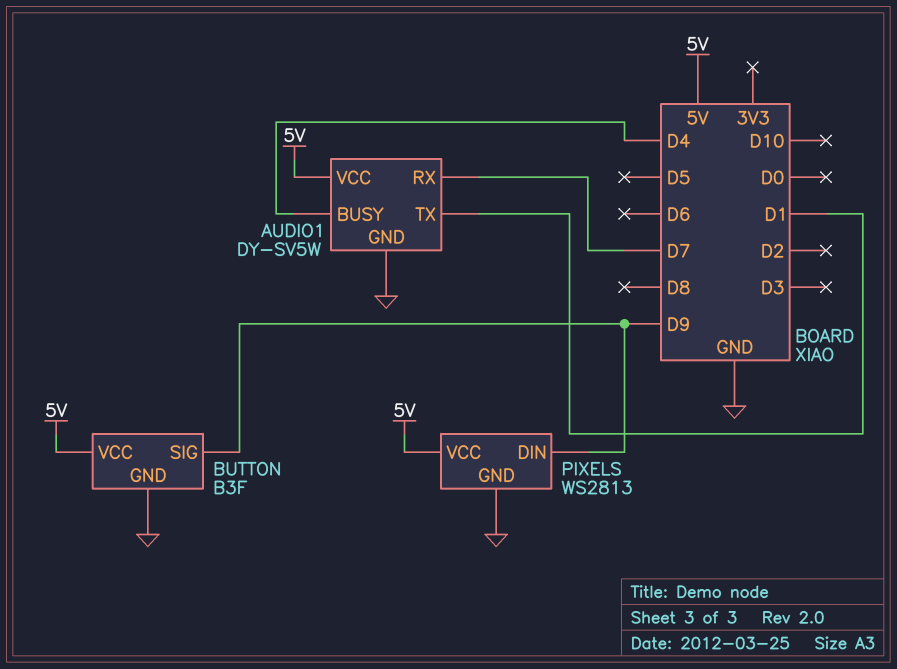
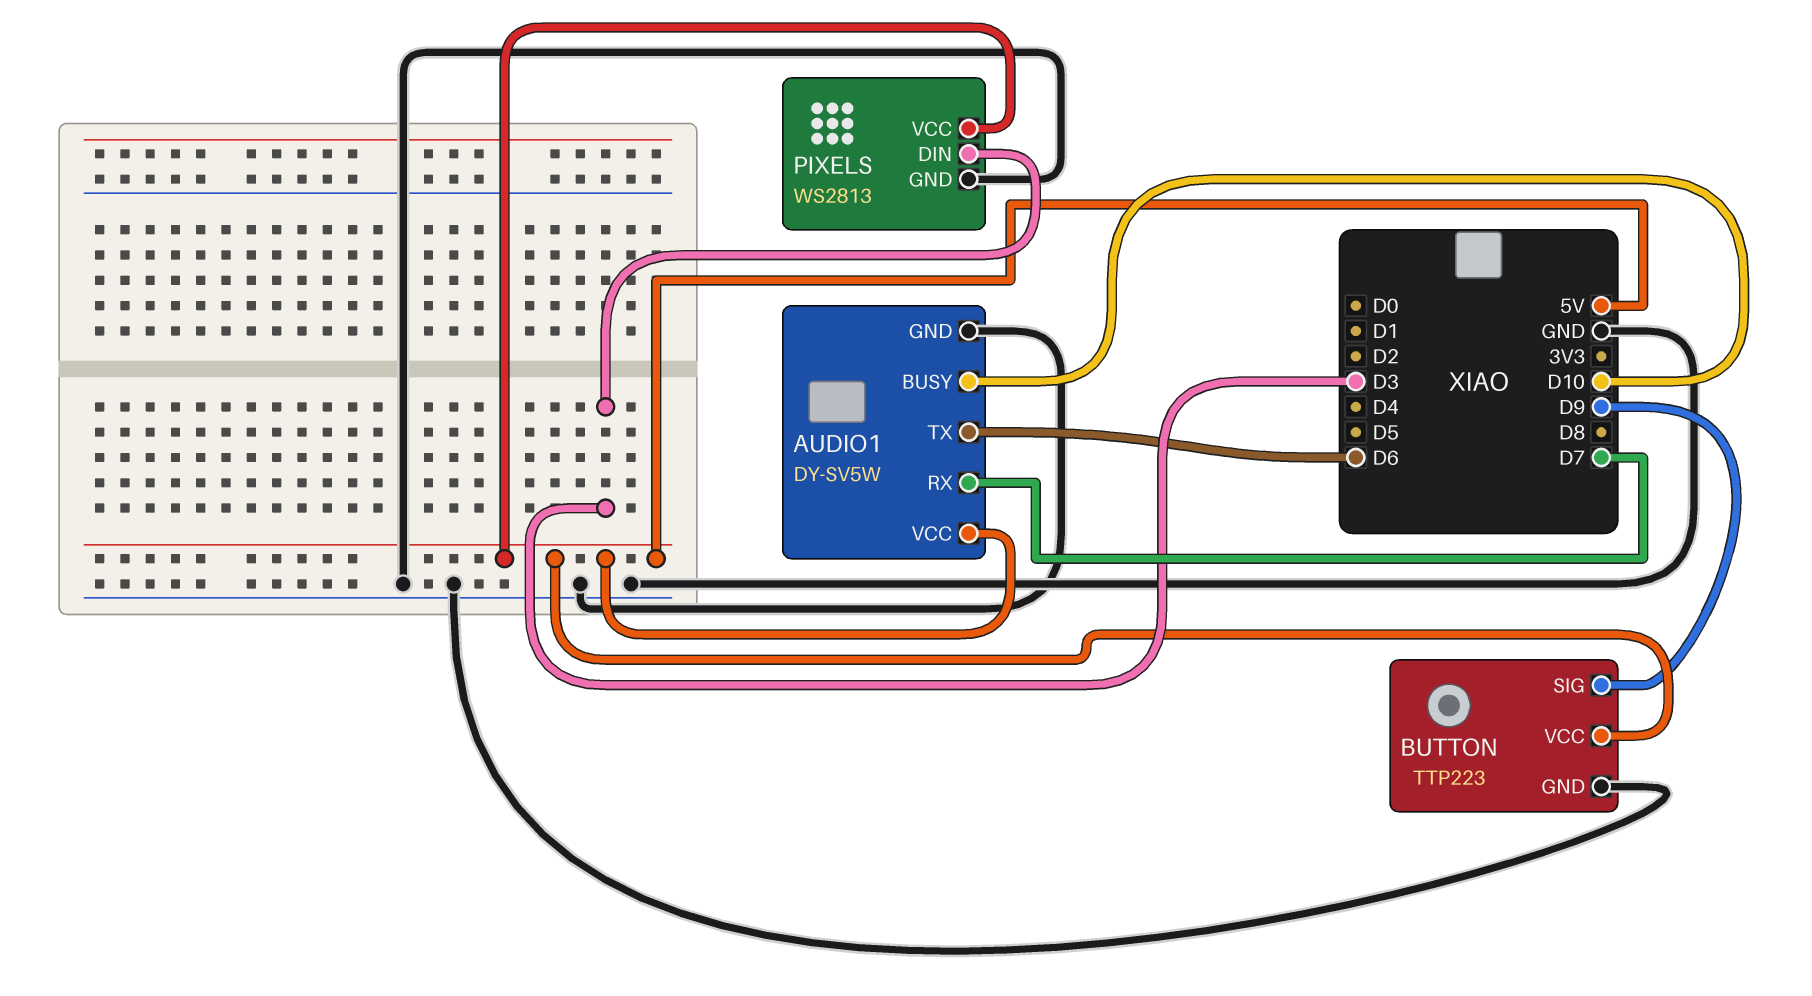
AUDIO1 pin BUSY: D4 -> D10
AUDIO1 pin TX: D1 -> D6
BUTTON: B3F -> TTP223
PIXELS pin DIN: D9 -> D3

